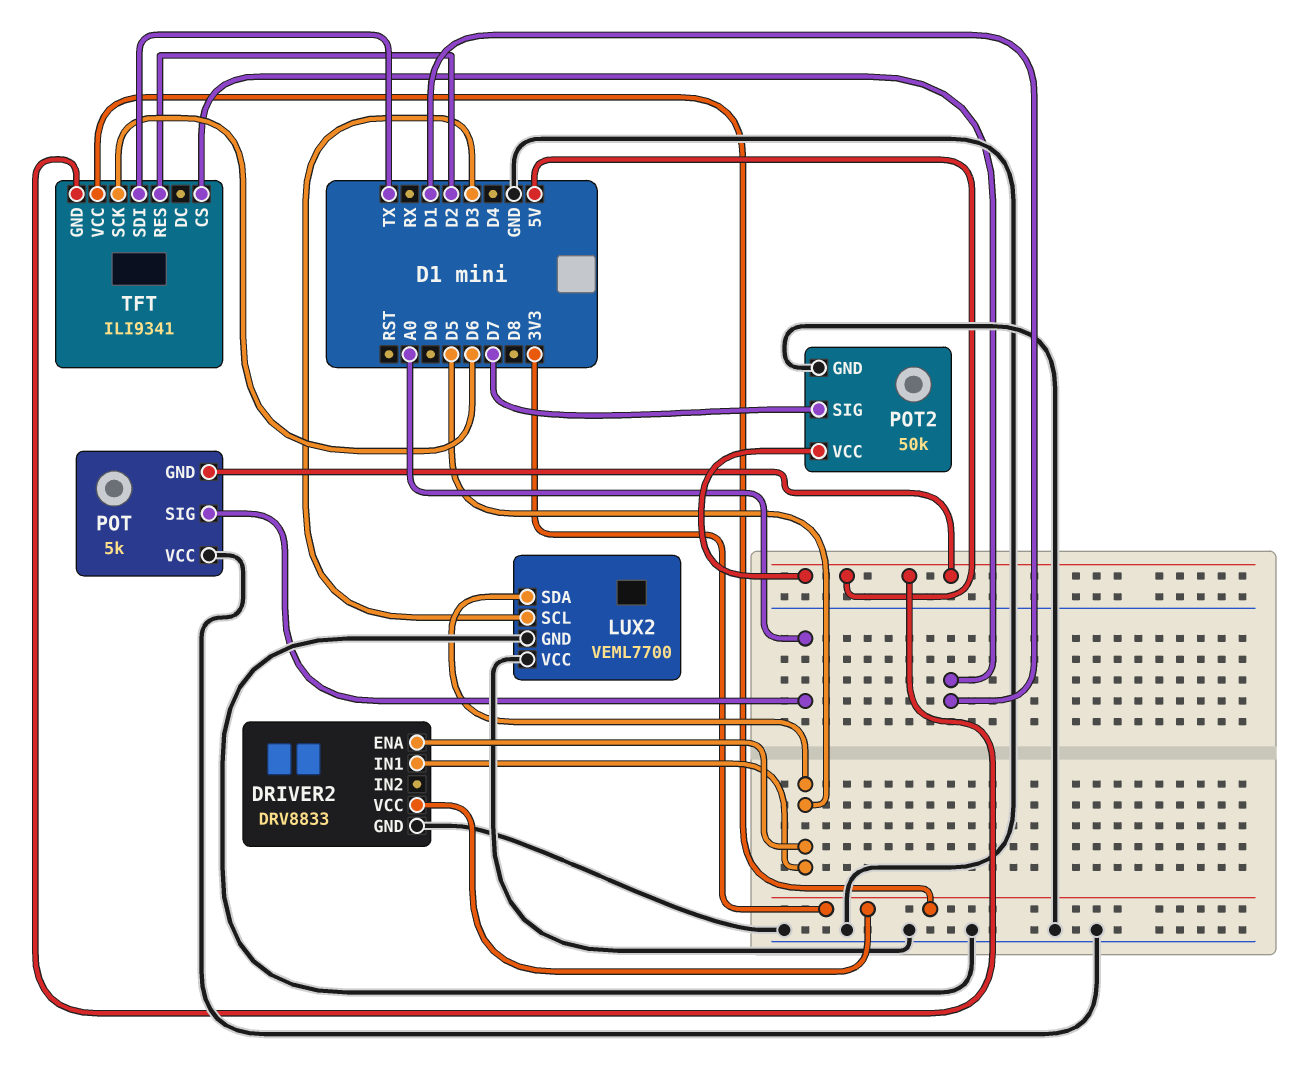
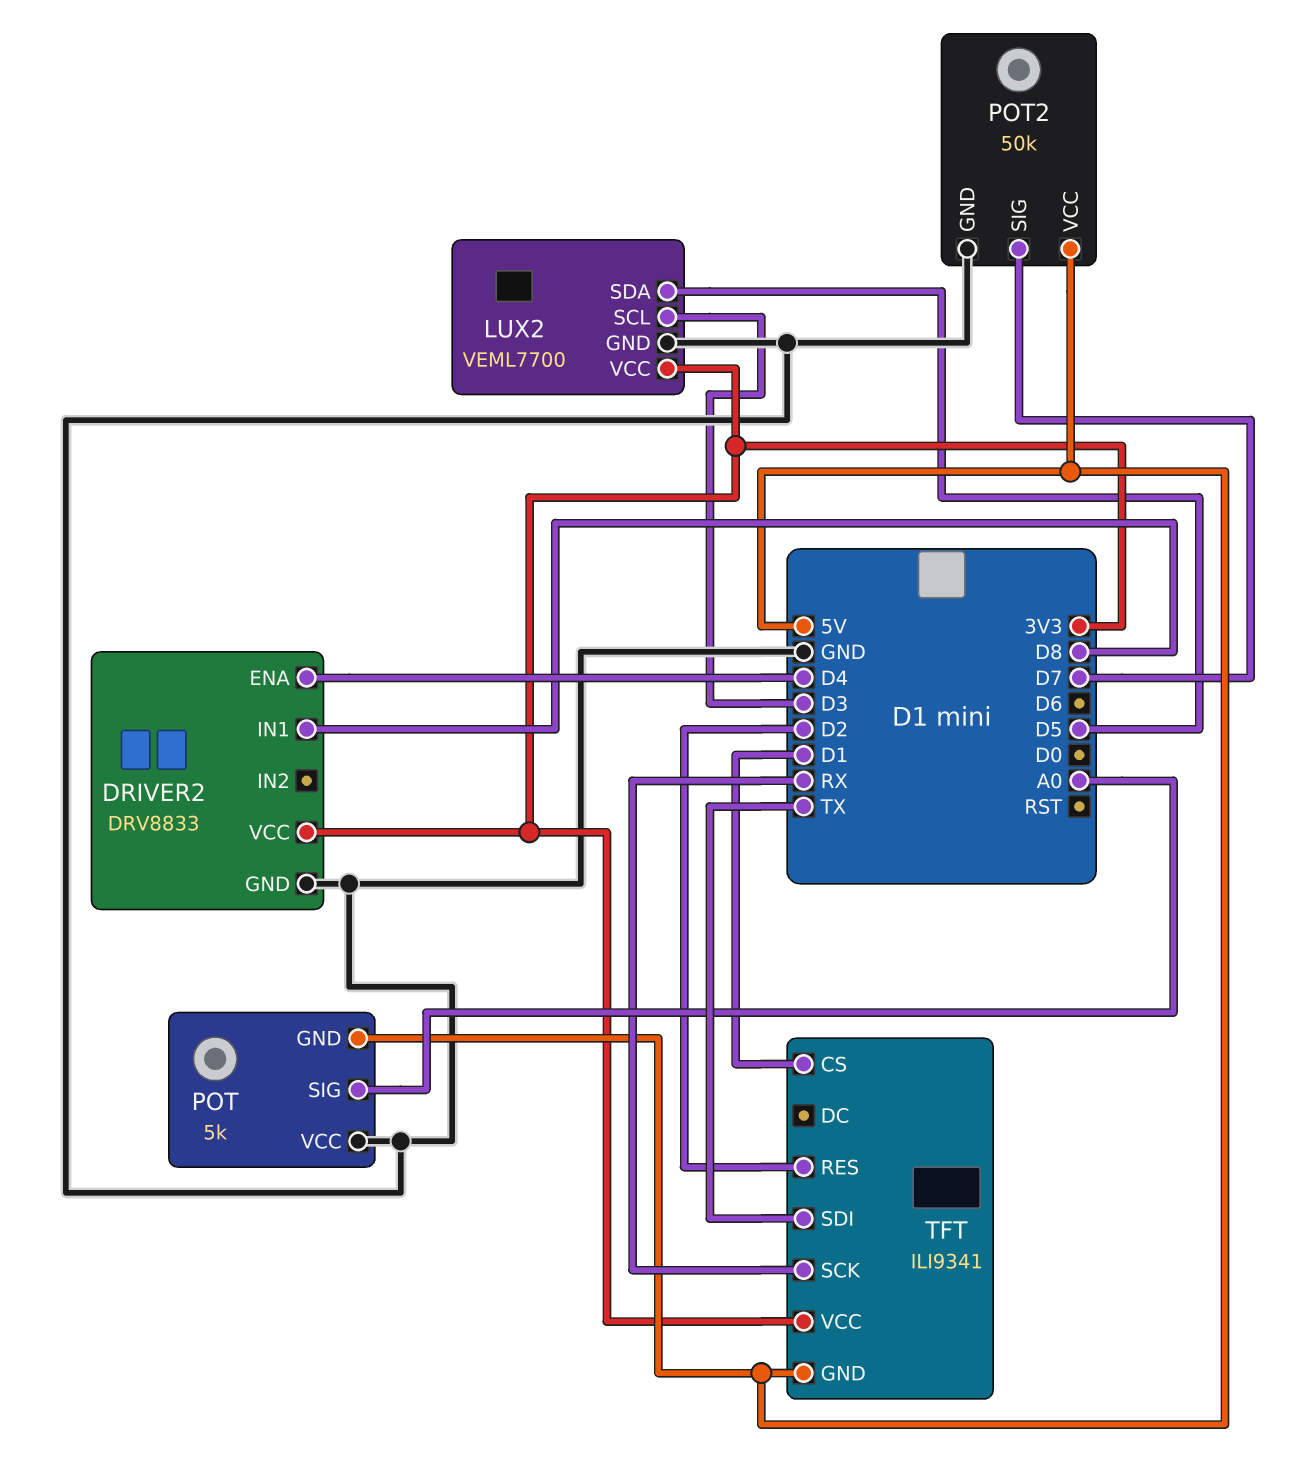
DRIVER2 pin ENA: D5 -> D4
DRIVER2 pin IN1: D5 -> D8
LUX2 pin VCC: GND -> 3V3
TFT pin SCK: D6 -> RX

